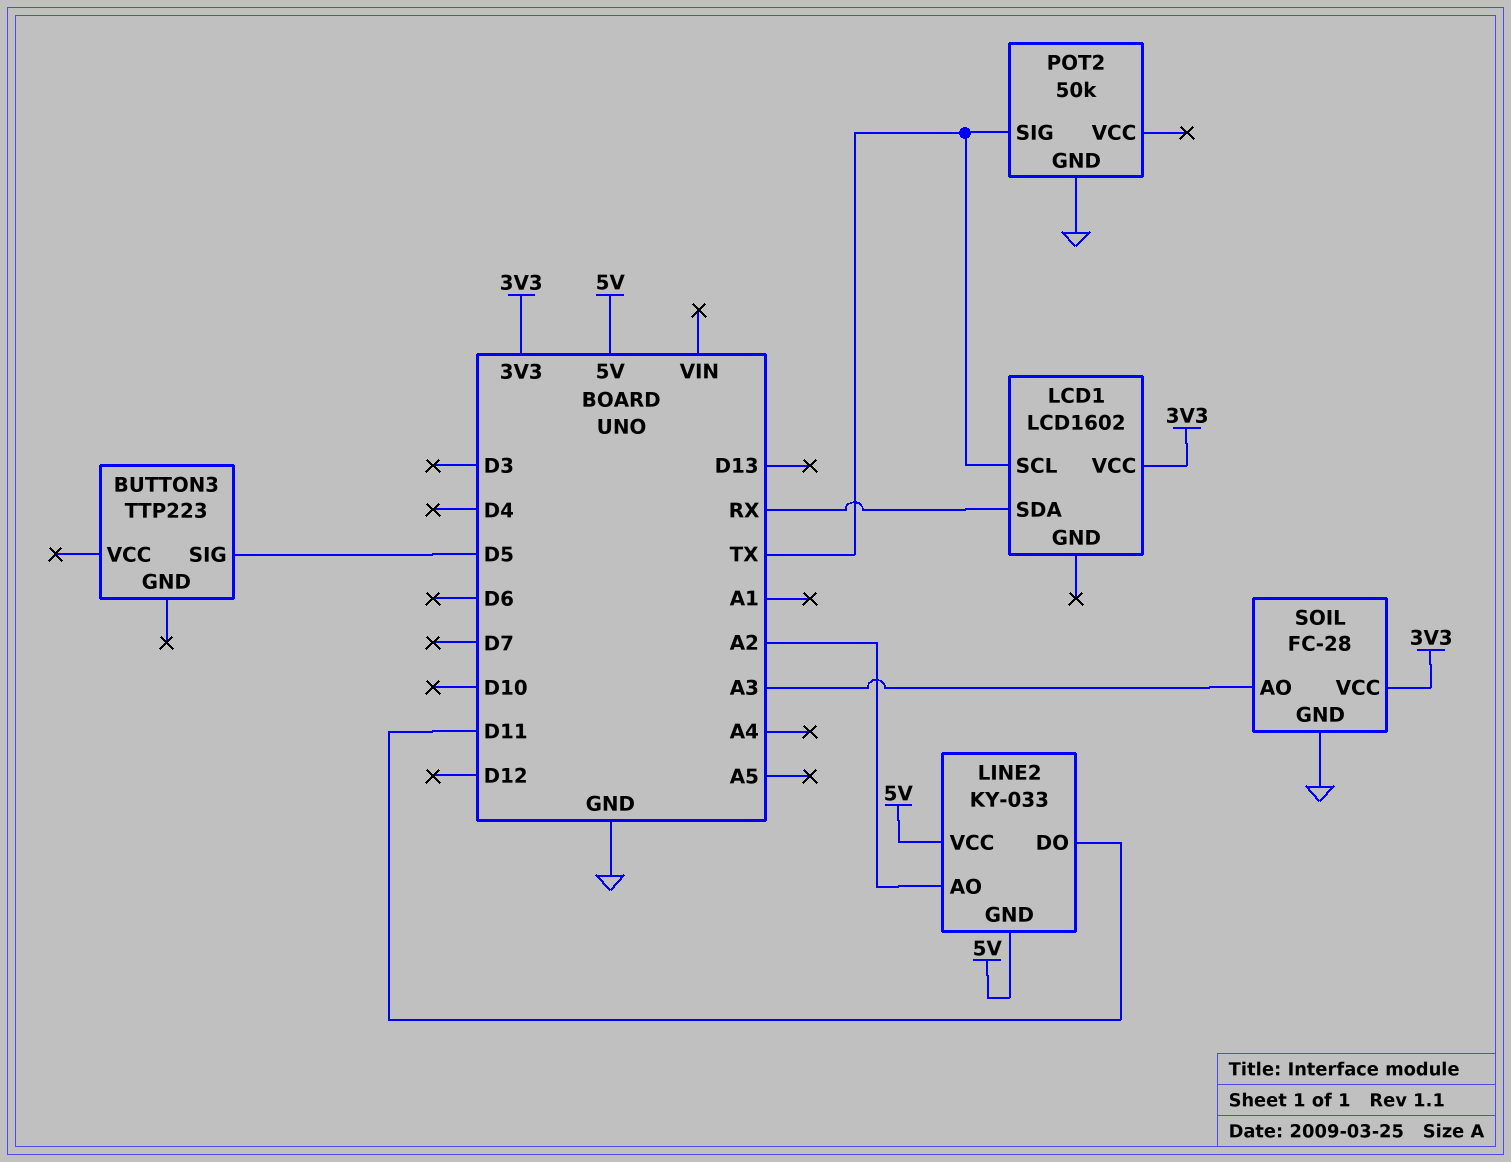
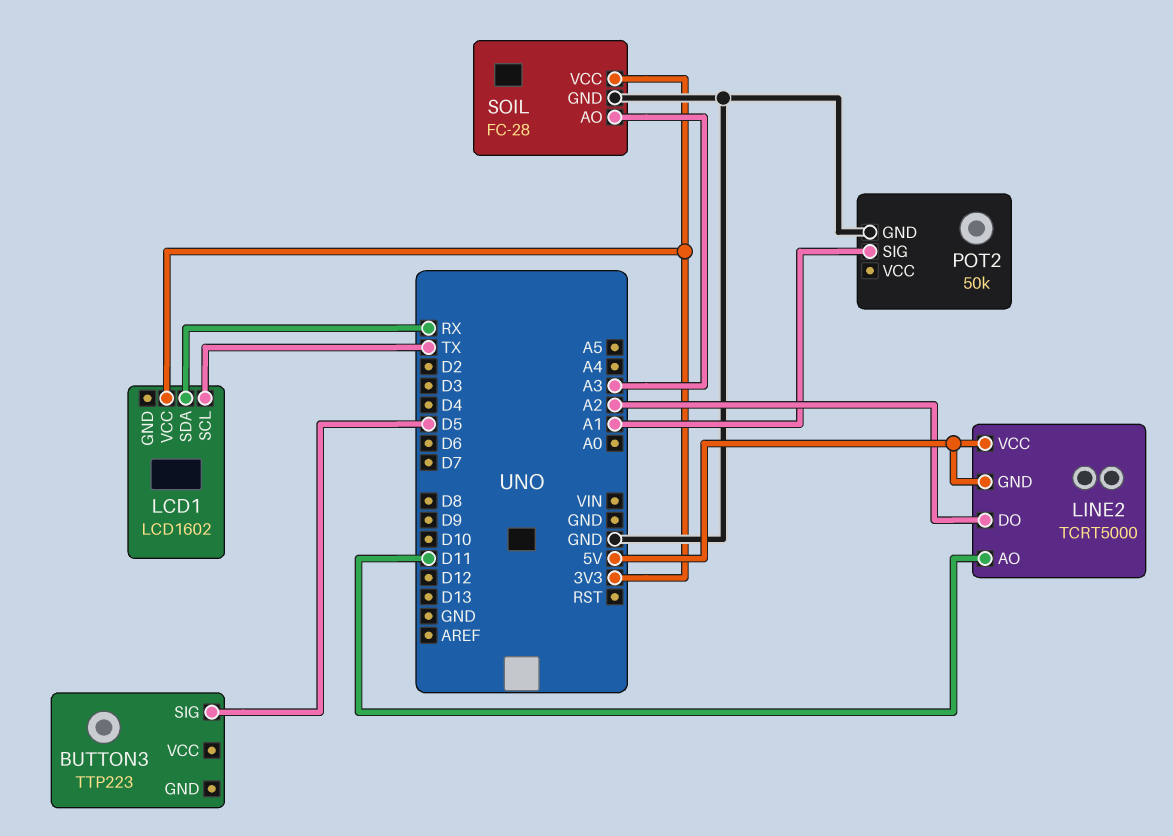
LINE2: KY-033 -> TCRT5000
LINE2 pin AO: A2 -> D11
LINE2 pin DO: D11 -> A2
POT2 pin SIG: TX -> A1

